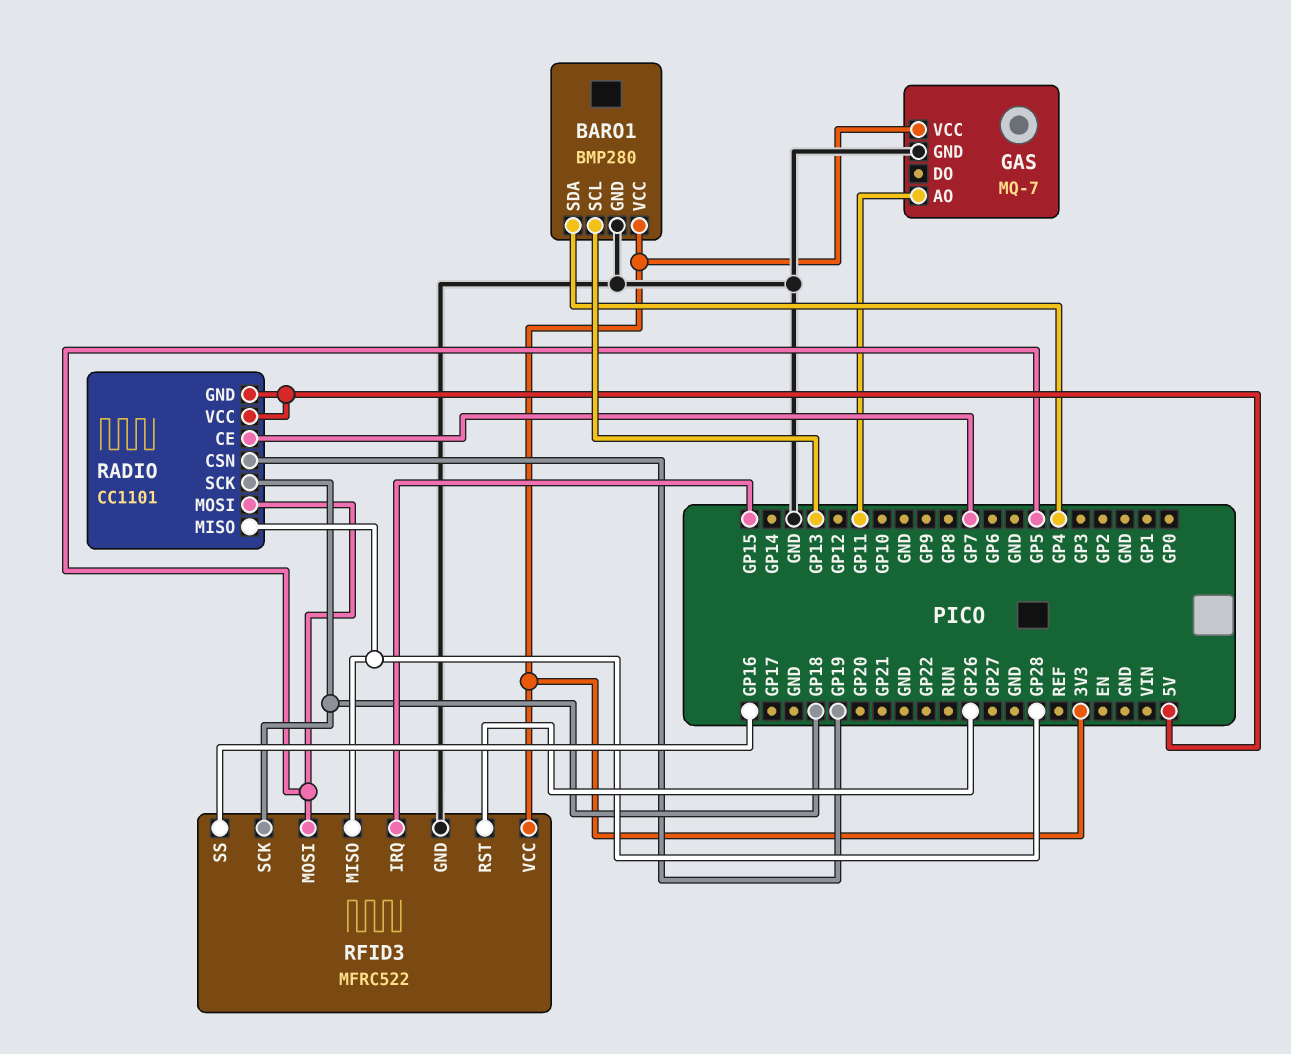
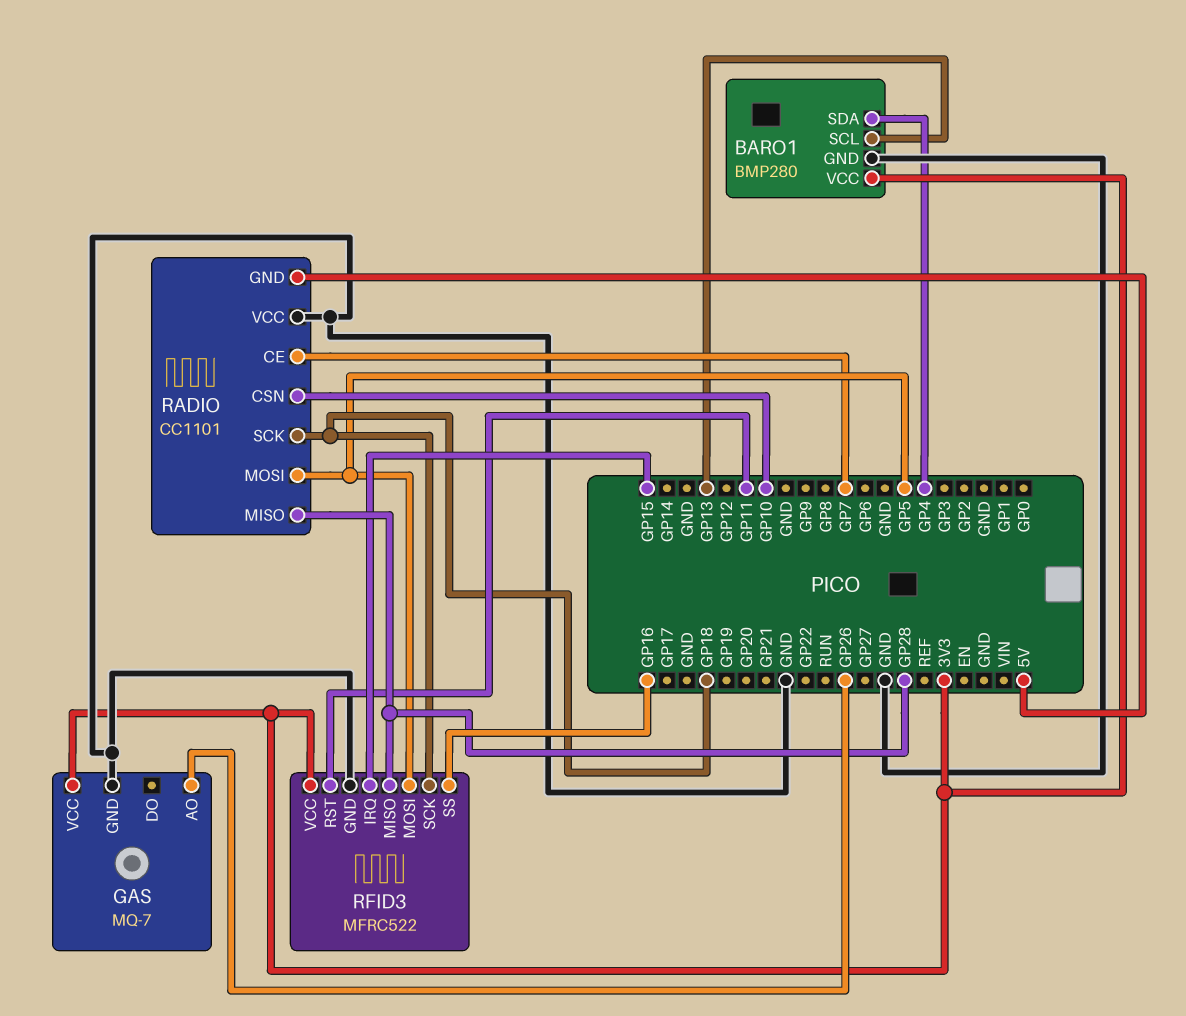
GAS pin AO: GP11 -> GP26
RADIO pin CSN: GP19 -> GP10
RADIO pin VCC: 5V -> GND
RFID3 pin RST: GP26 -> GP11

